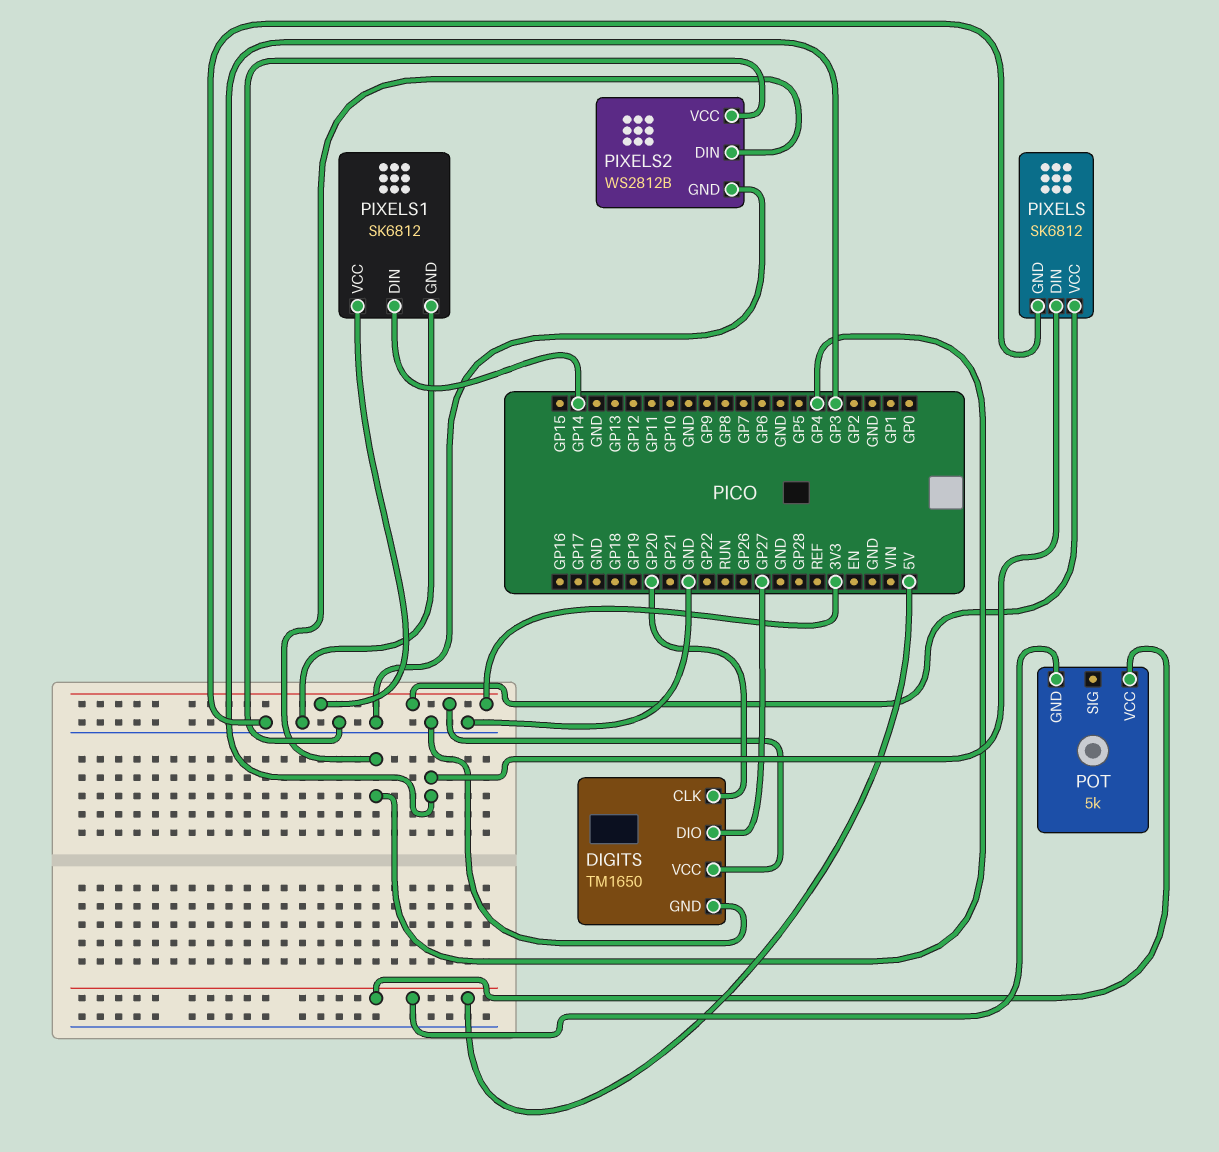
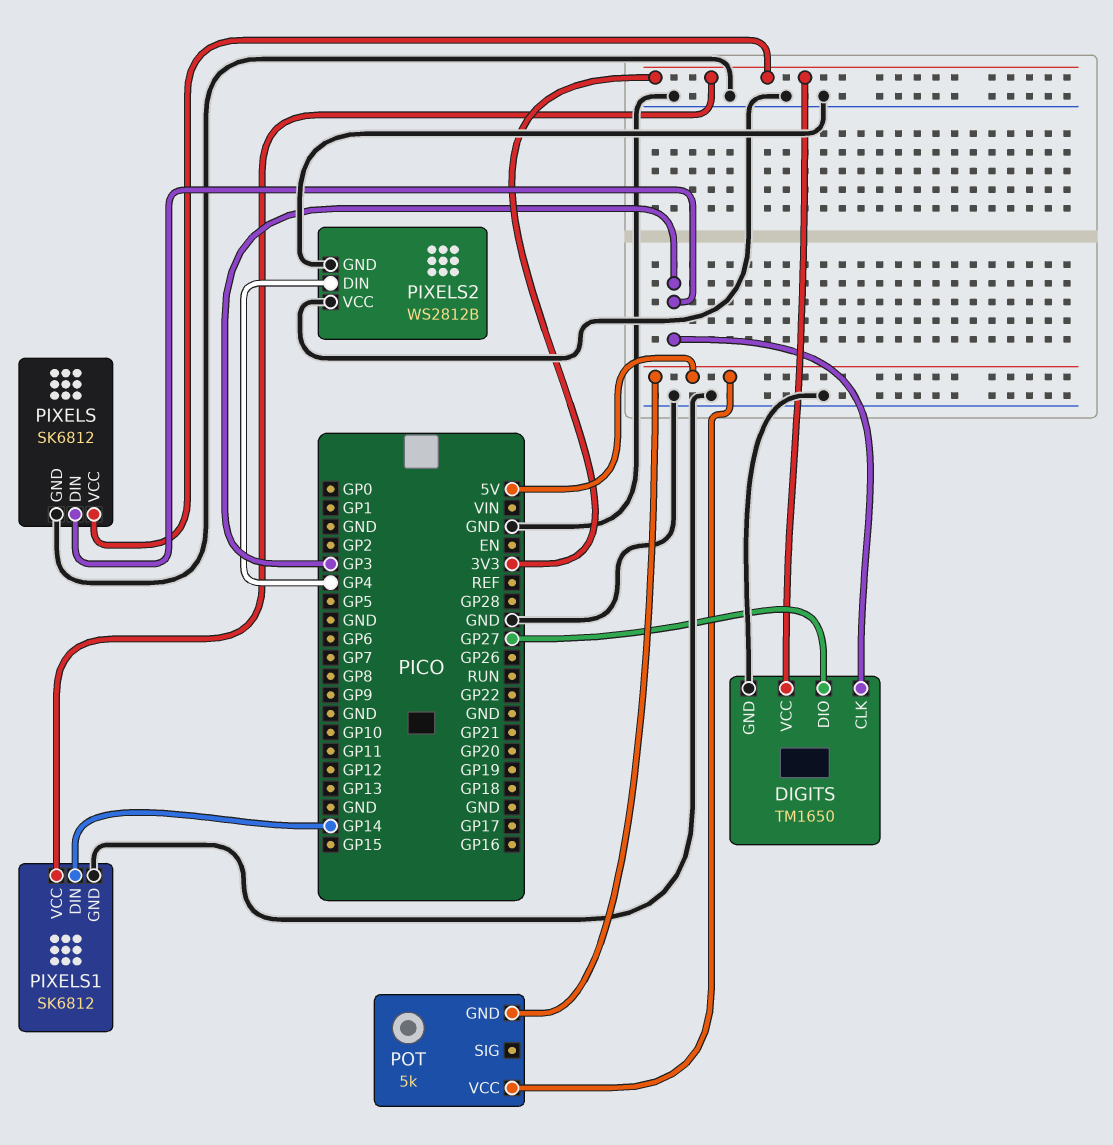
DIGITS pin CLK: GP20 -> GP3

